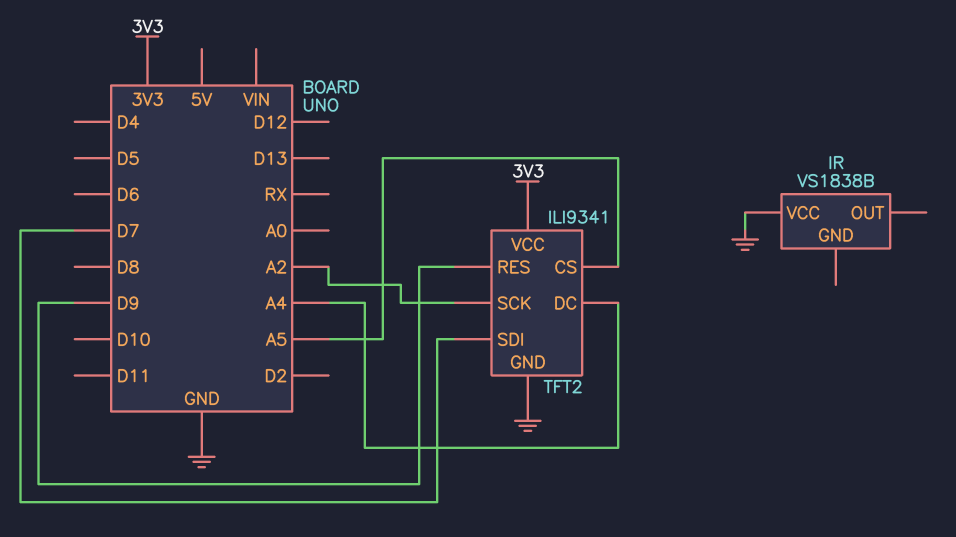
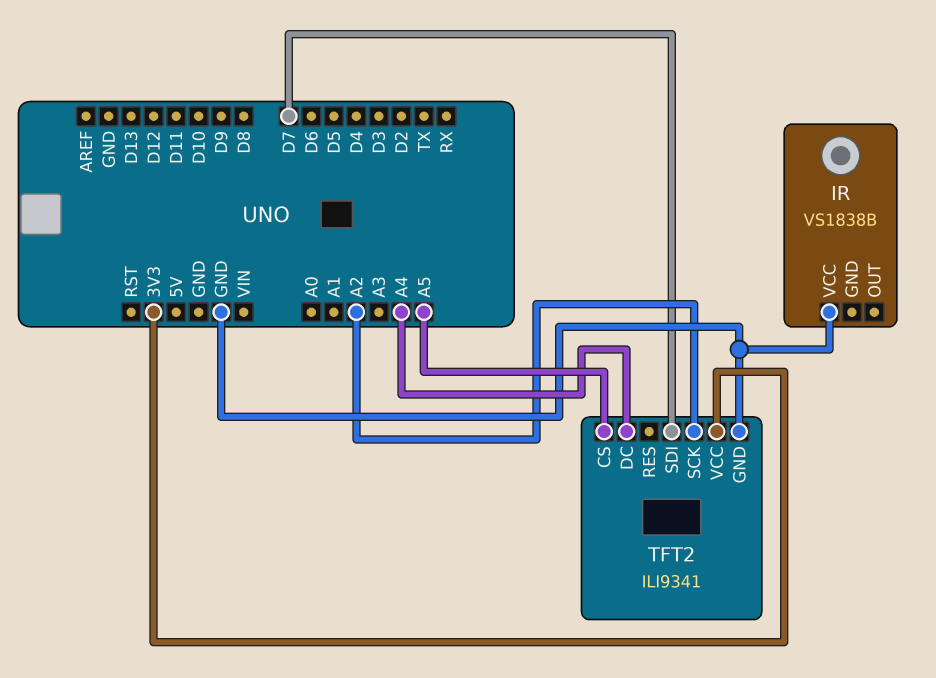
TFT2 pin RES: D9 -> none

